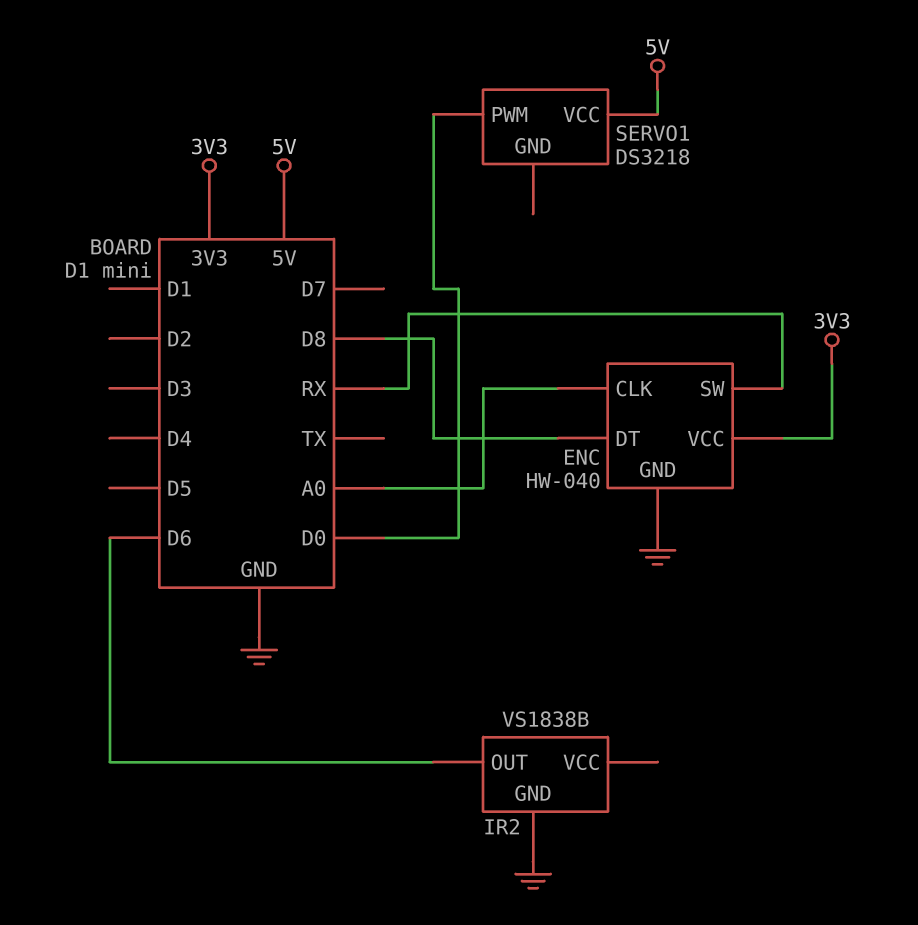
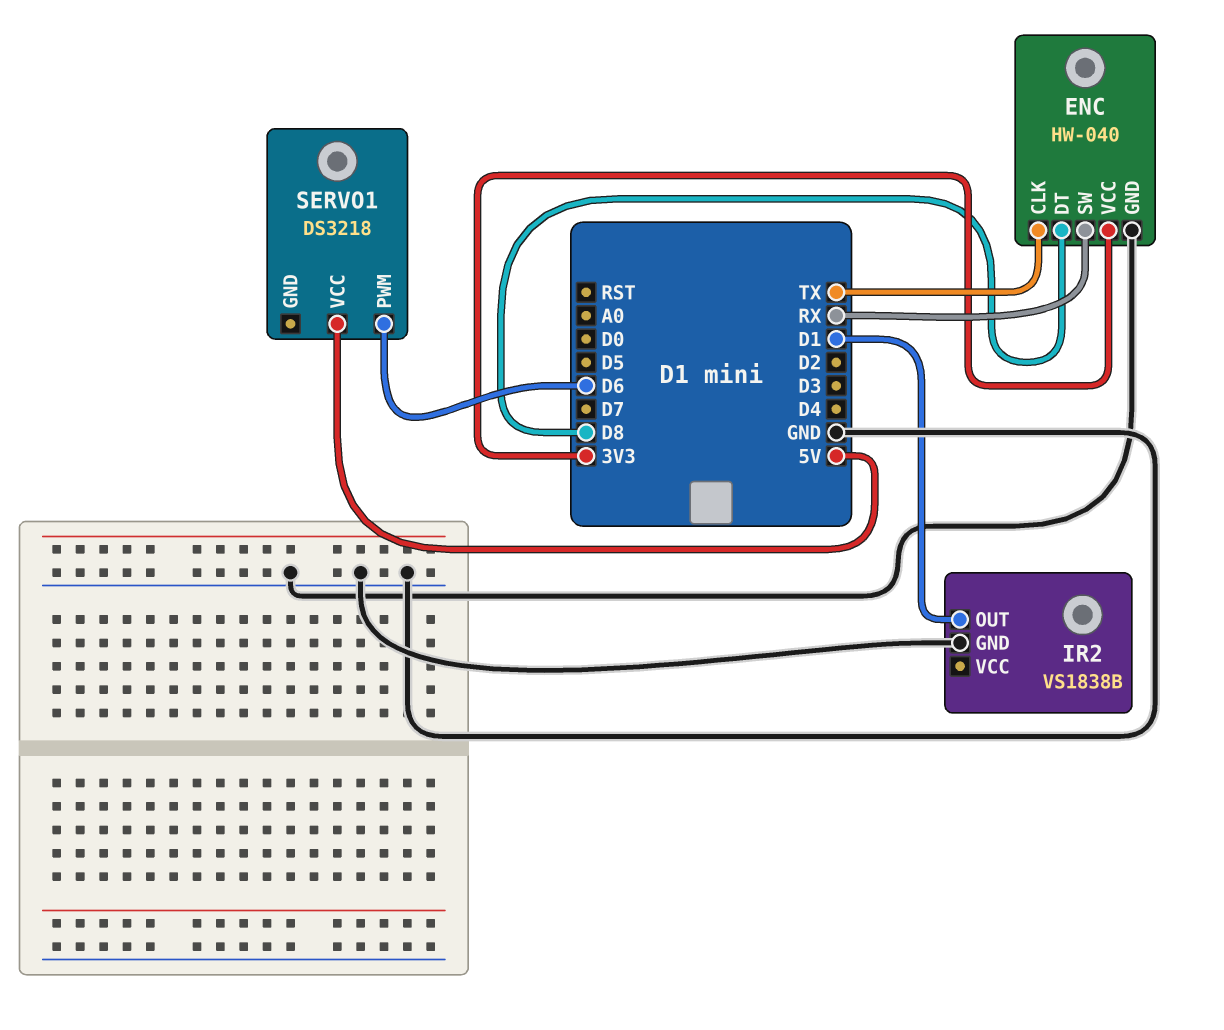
ENC pin CLK: A0 -> TX
IR2 pin OUT: D6 -> D1
SERVO1 pin PWM: D0 -> D6

